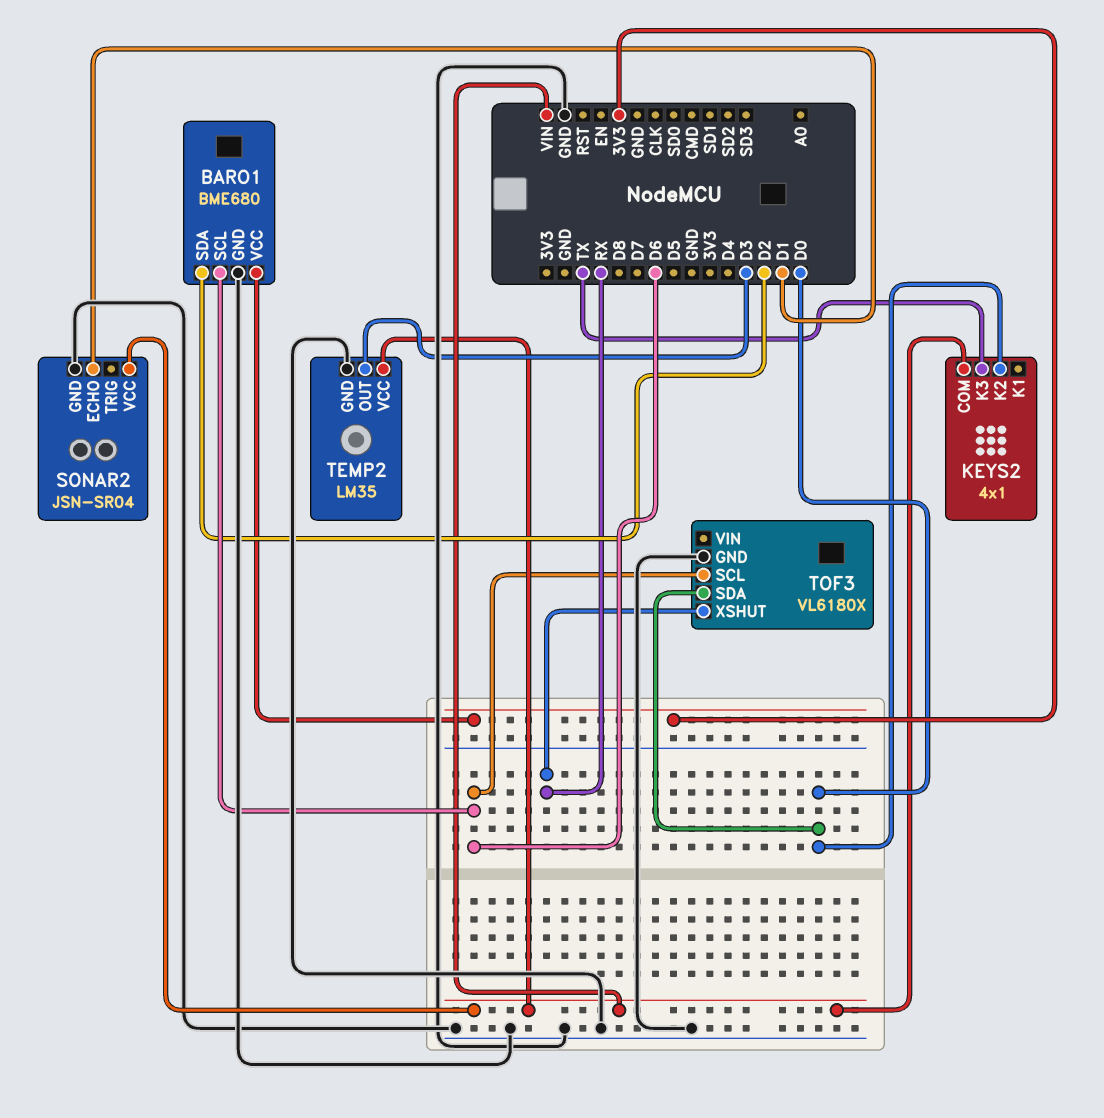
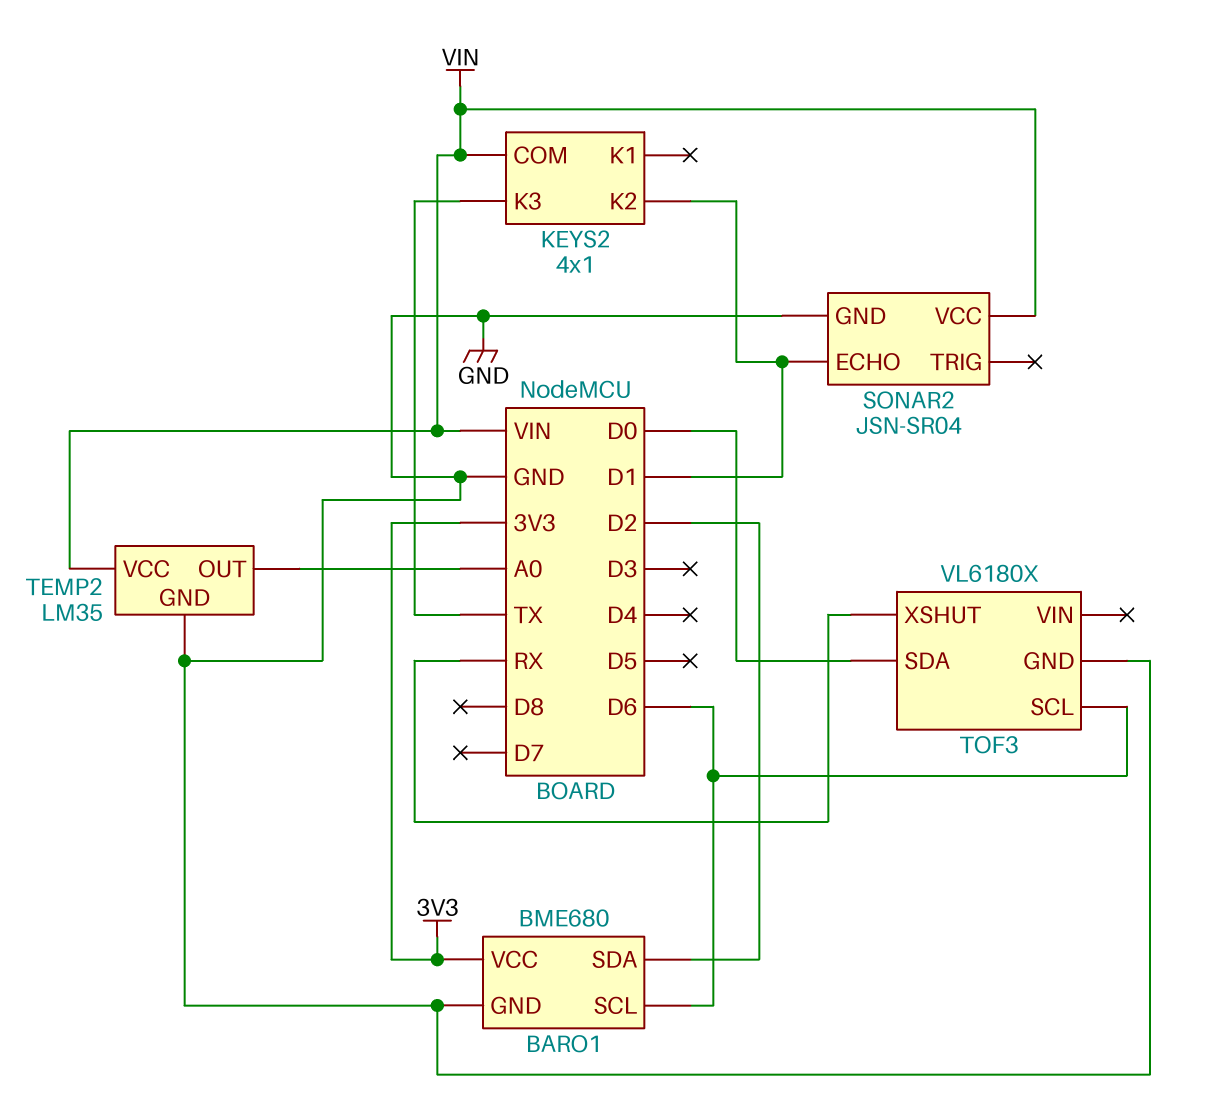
KEYS2 pin K2: D0 -> D1
TEMP2 pin OUT: D3 -> A0

